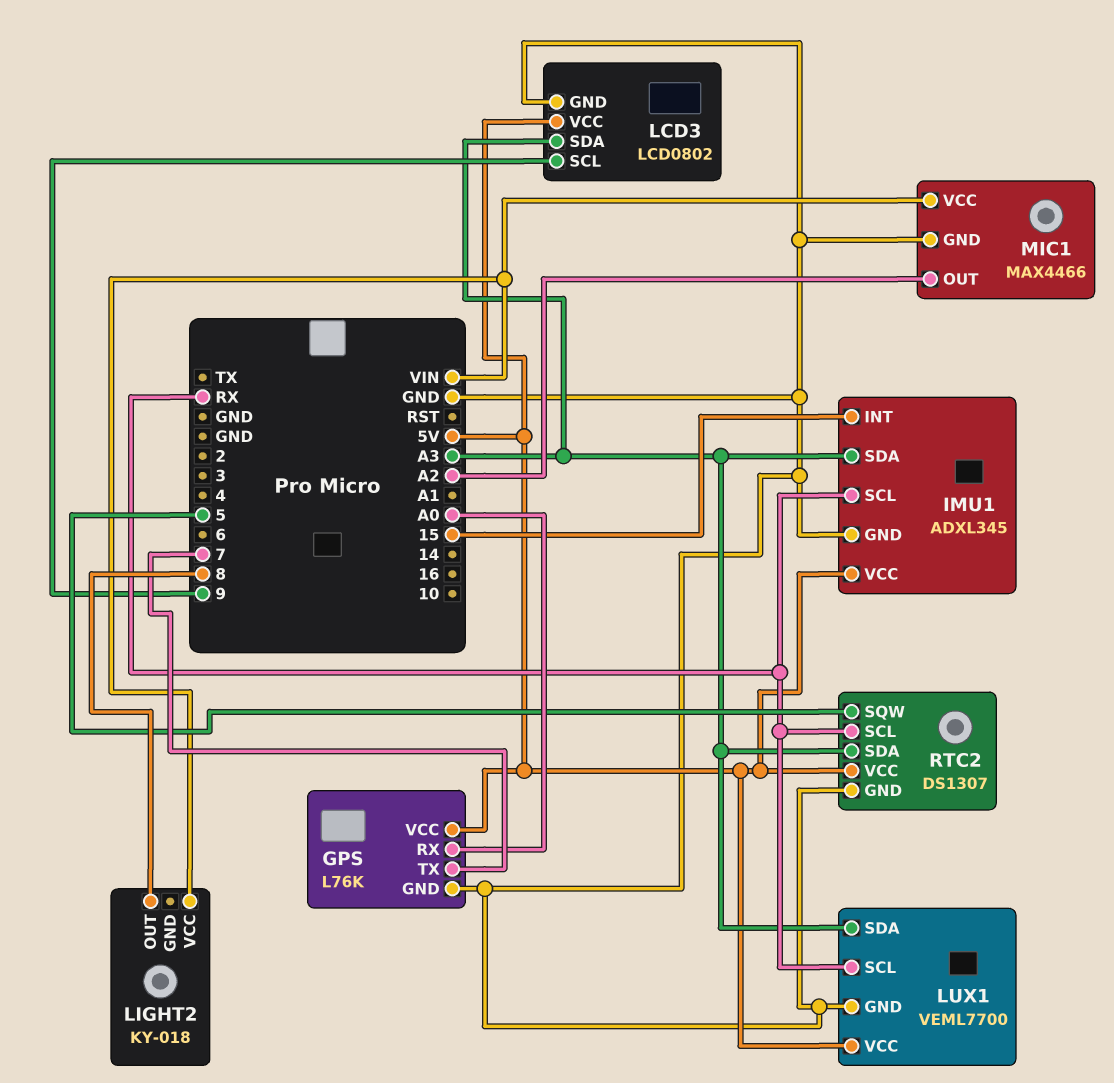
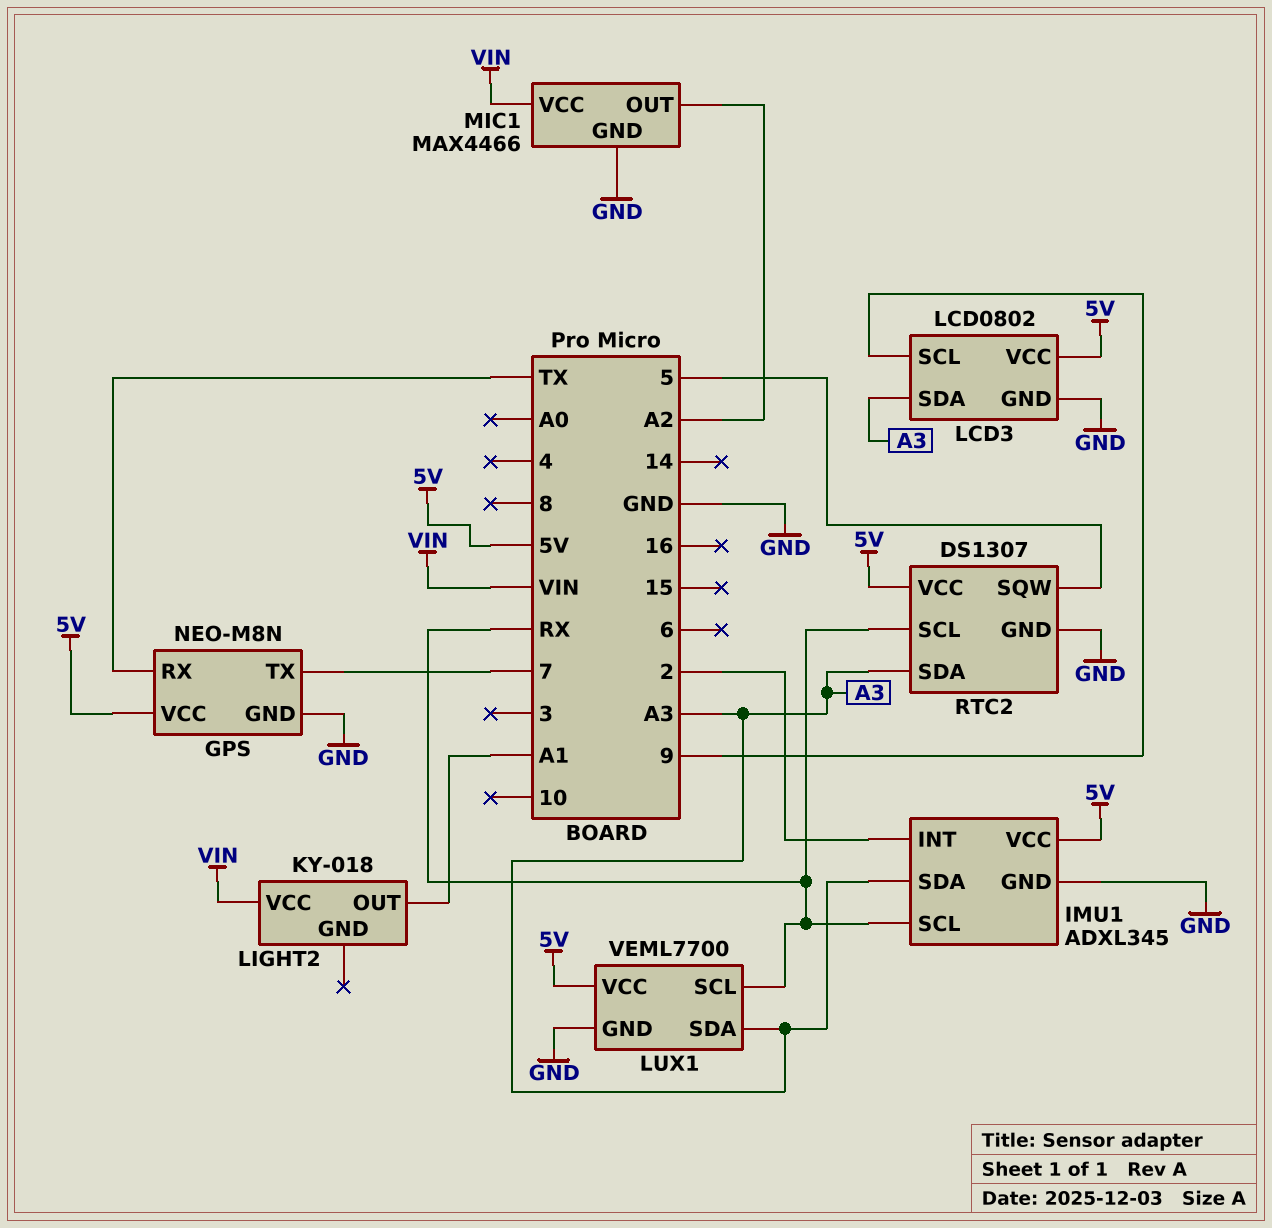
GPS: L76K -> NEO-M8N
GPS pin RX: A0 -> TX
IMU1 pin INT: 15 -> 2
LIGHT2 pin OUT: 8 -> A1

